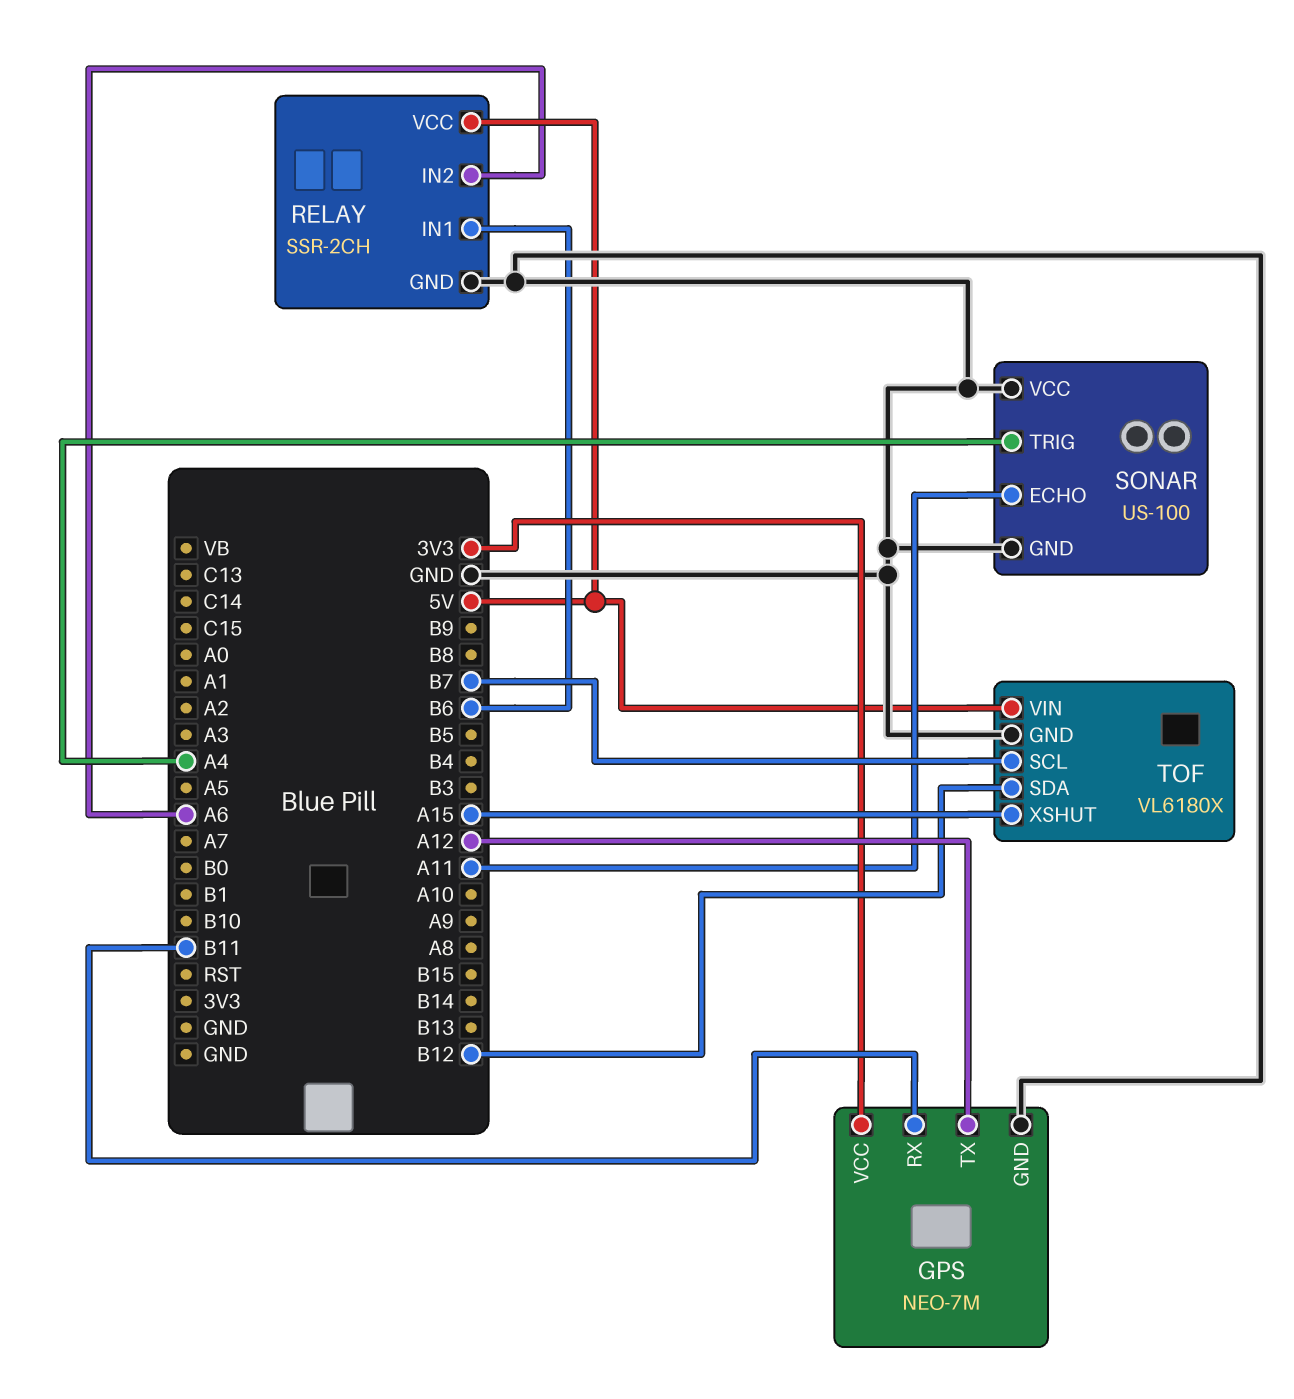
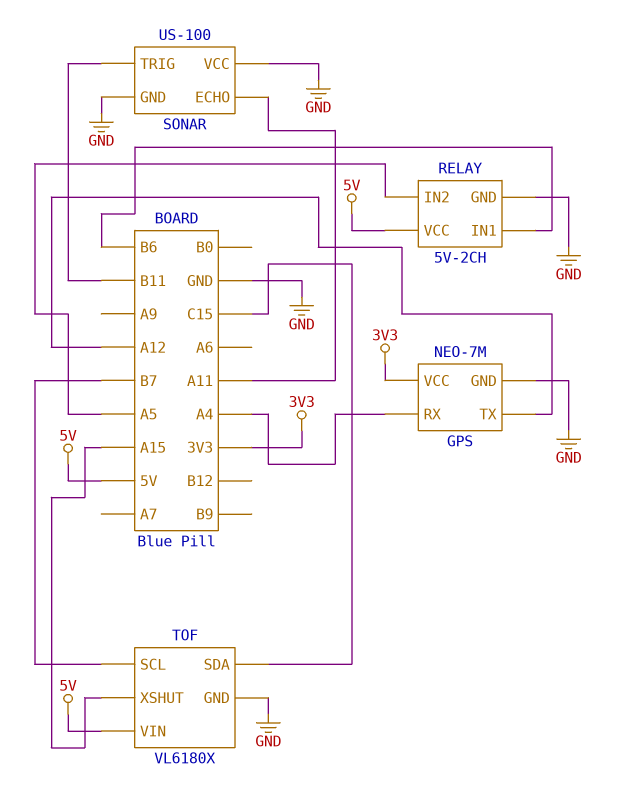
GPS pin RX: B11 -> A4
RELAY: SSR-2CH -> 5V-2CH
RELAY pin IN2: A6 -> A5
SONAR pin TRIG: A4 -> B11
TOF pin SDA: B12 -> C15

